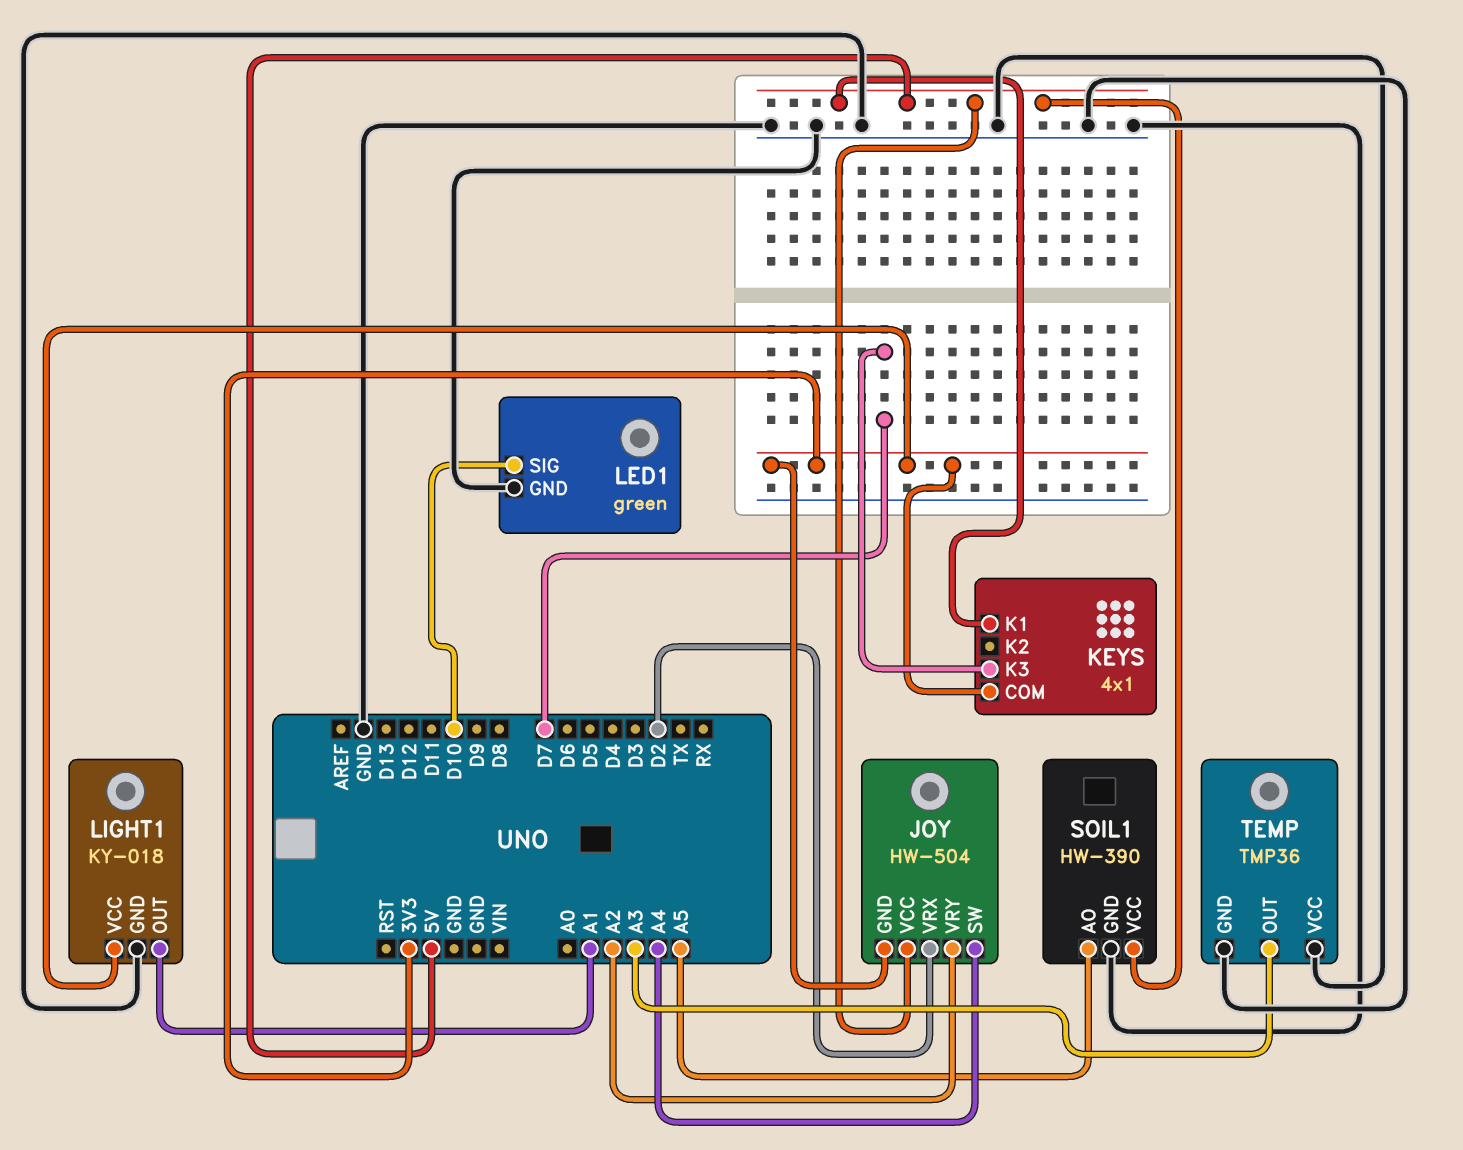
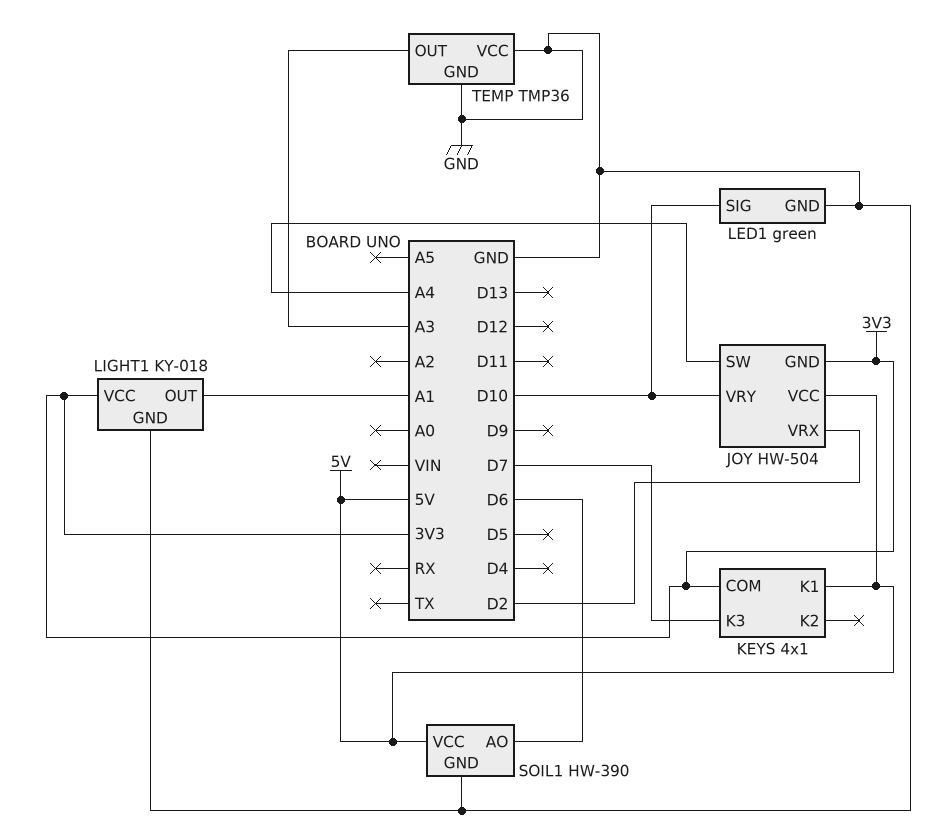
JOY pin VRY: A2 -> D10
SOIL1 pin AO: A5 -> D6

